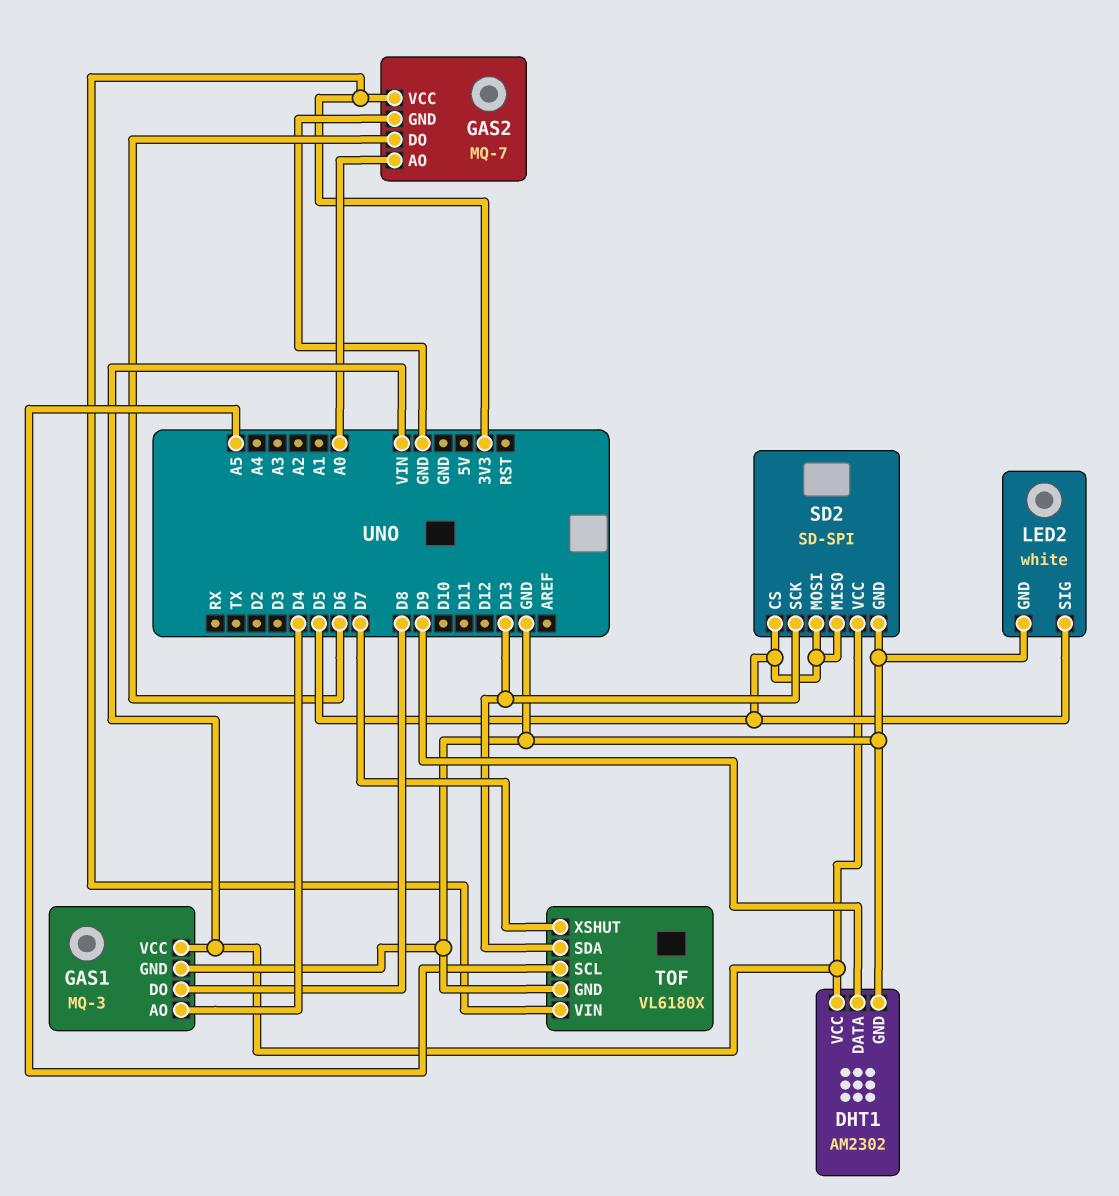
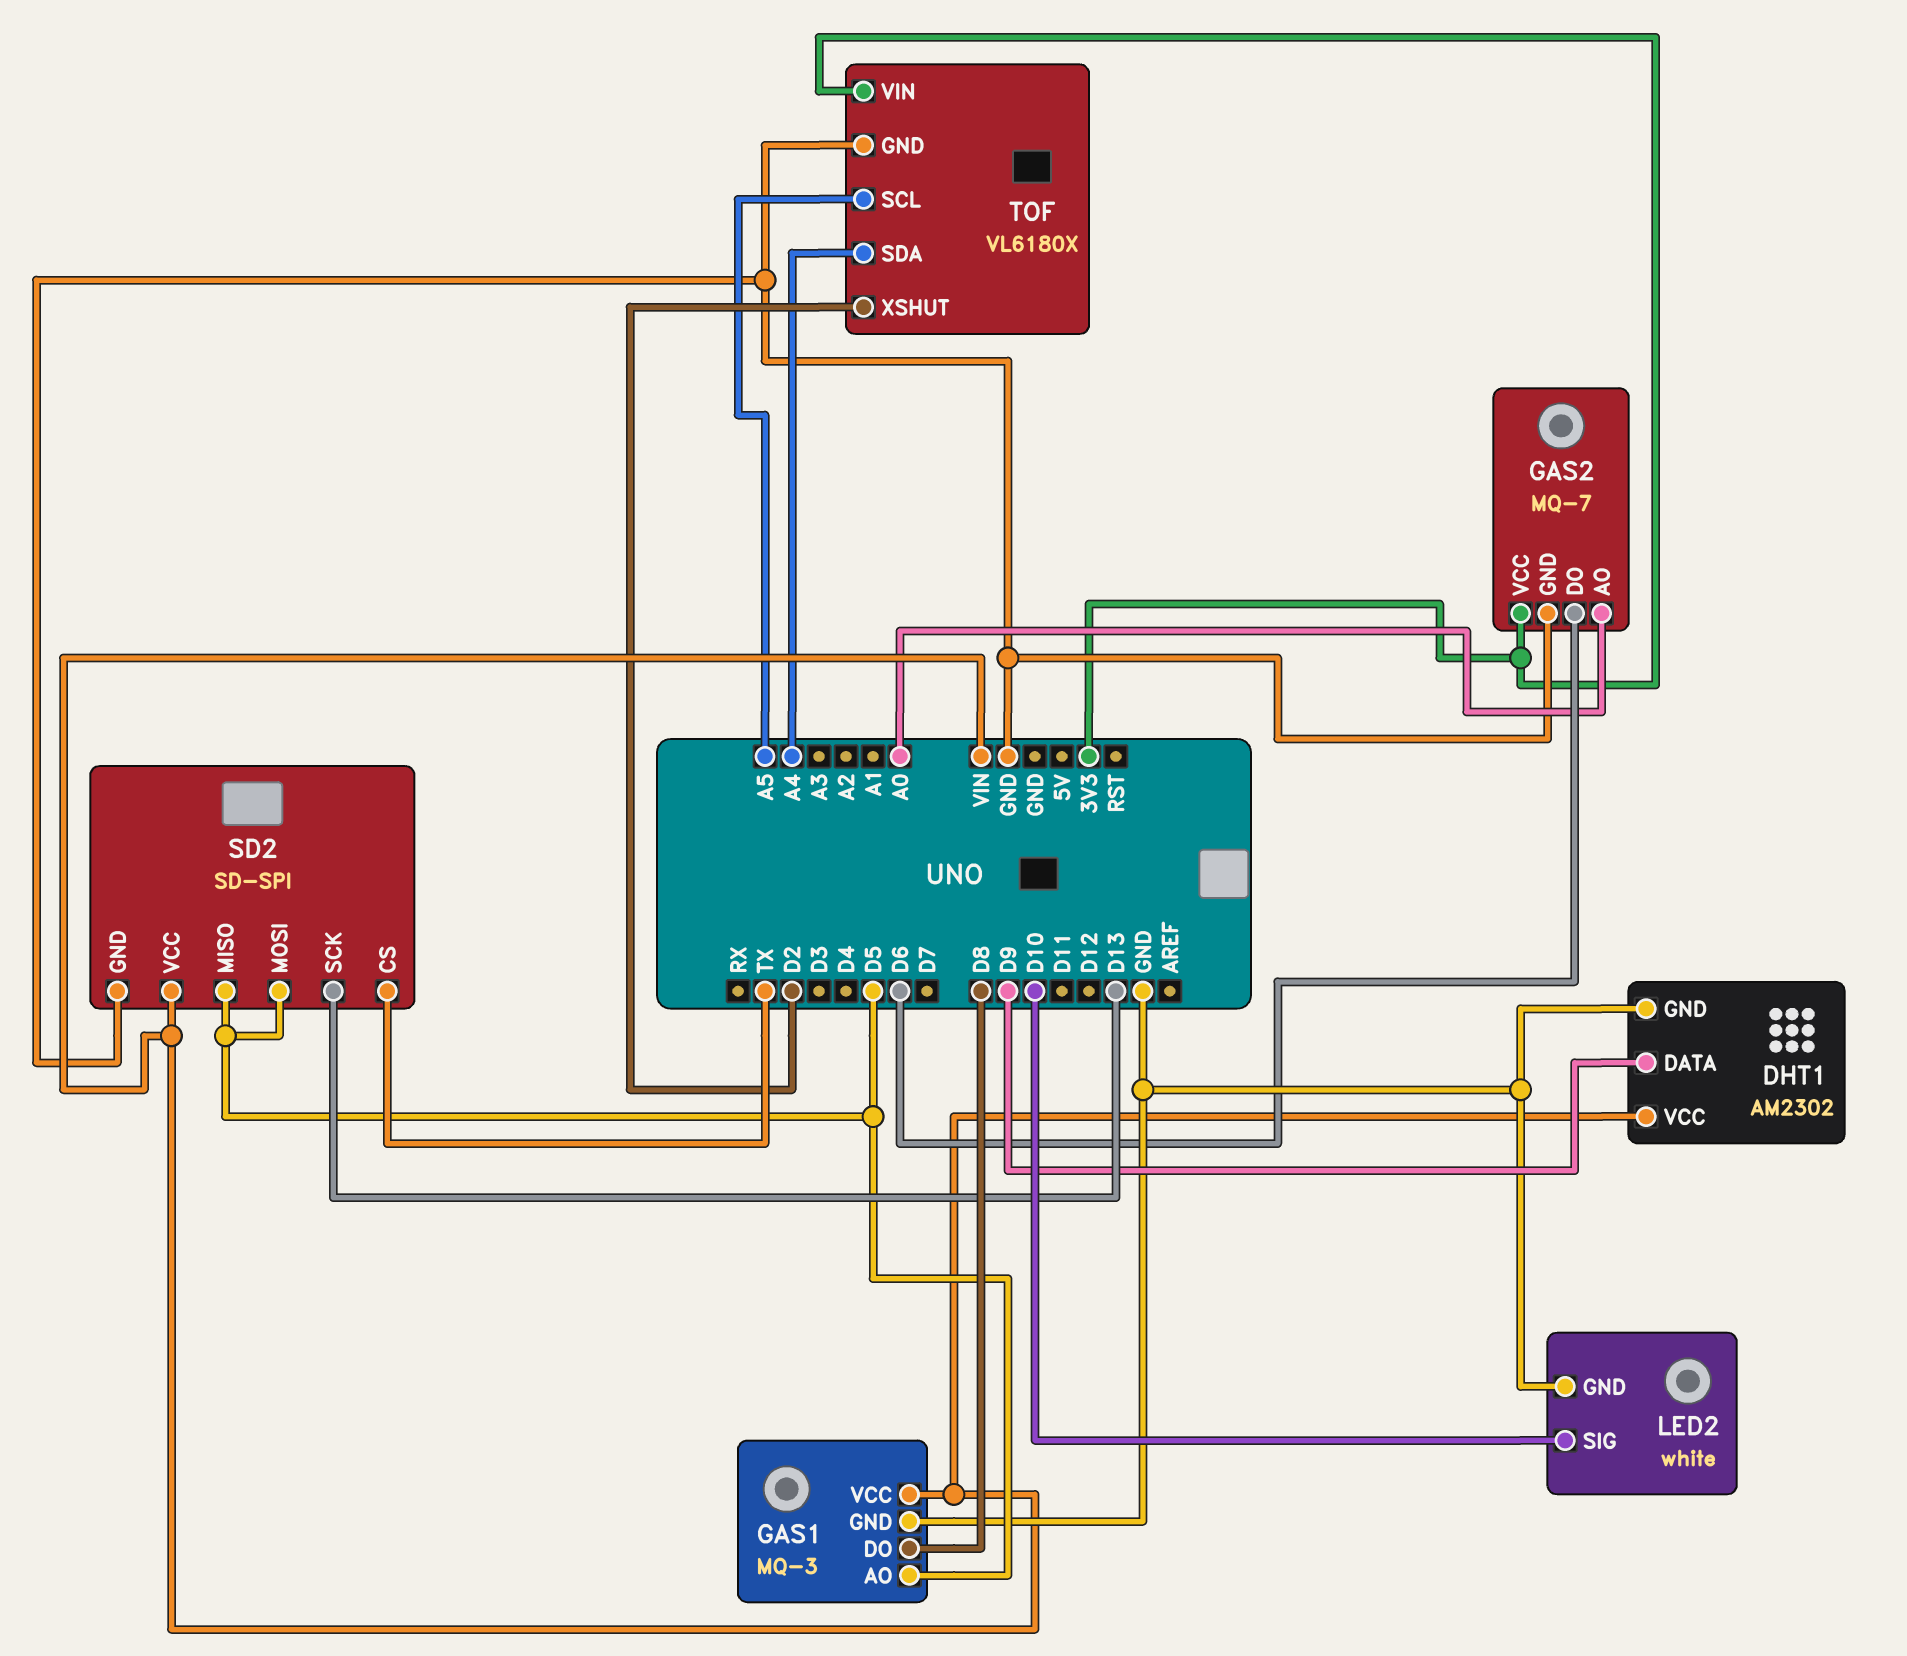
GAS1 pin AO: D4 -> D5
LED2 pin SIG: D5 -> D10
SD2 pin CS: D5 -> TX
TOF pin SDA: D13 -> A4
TOF pin XSHUT: D7 -> D2

